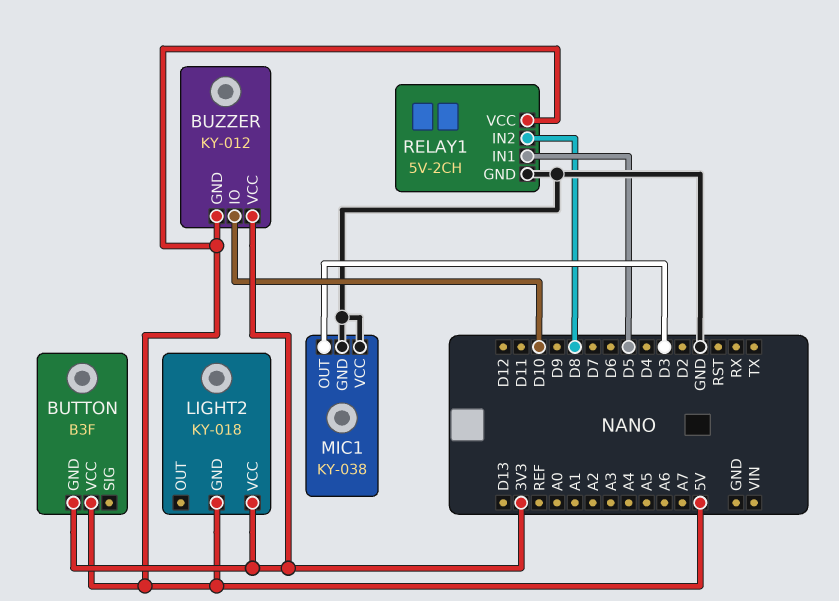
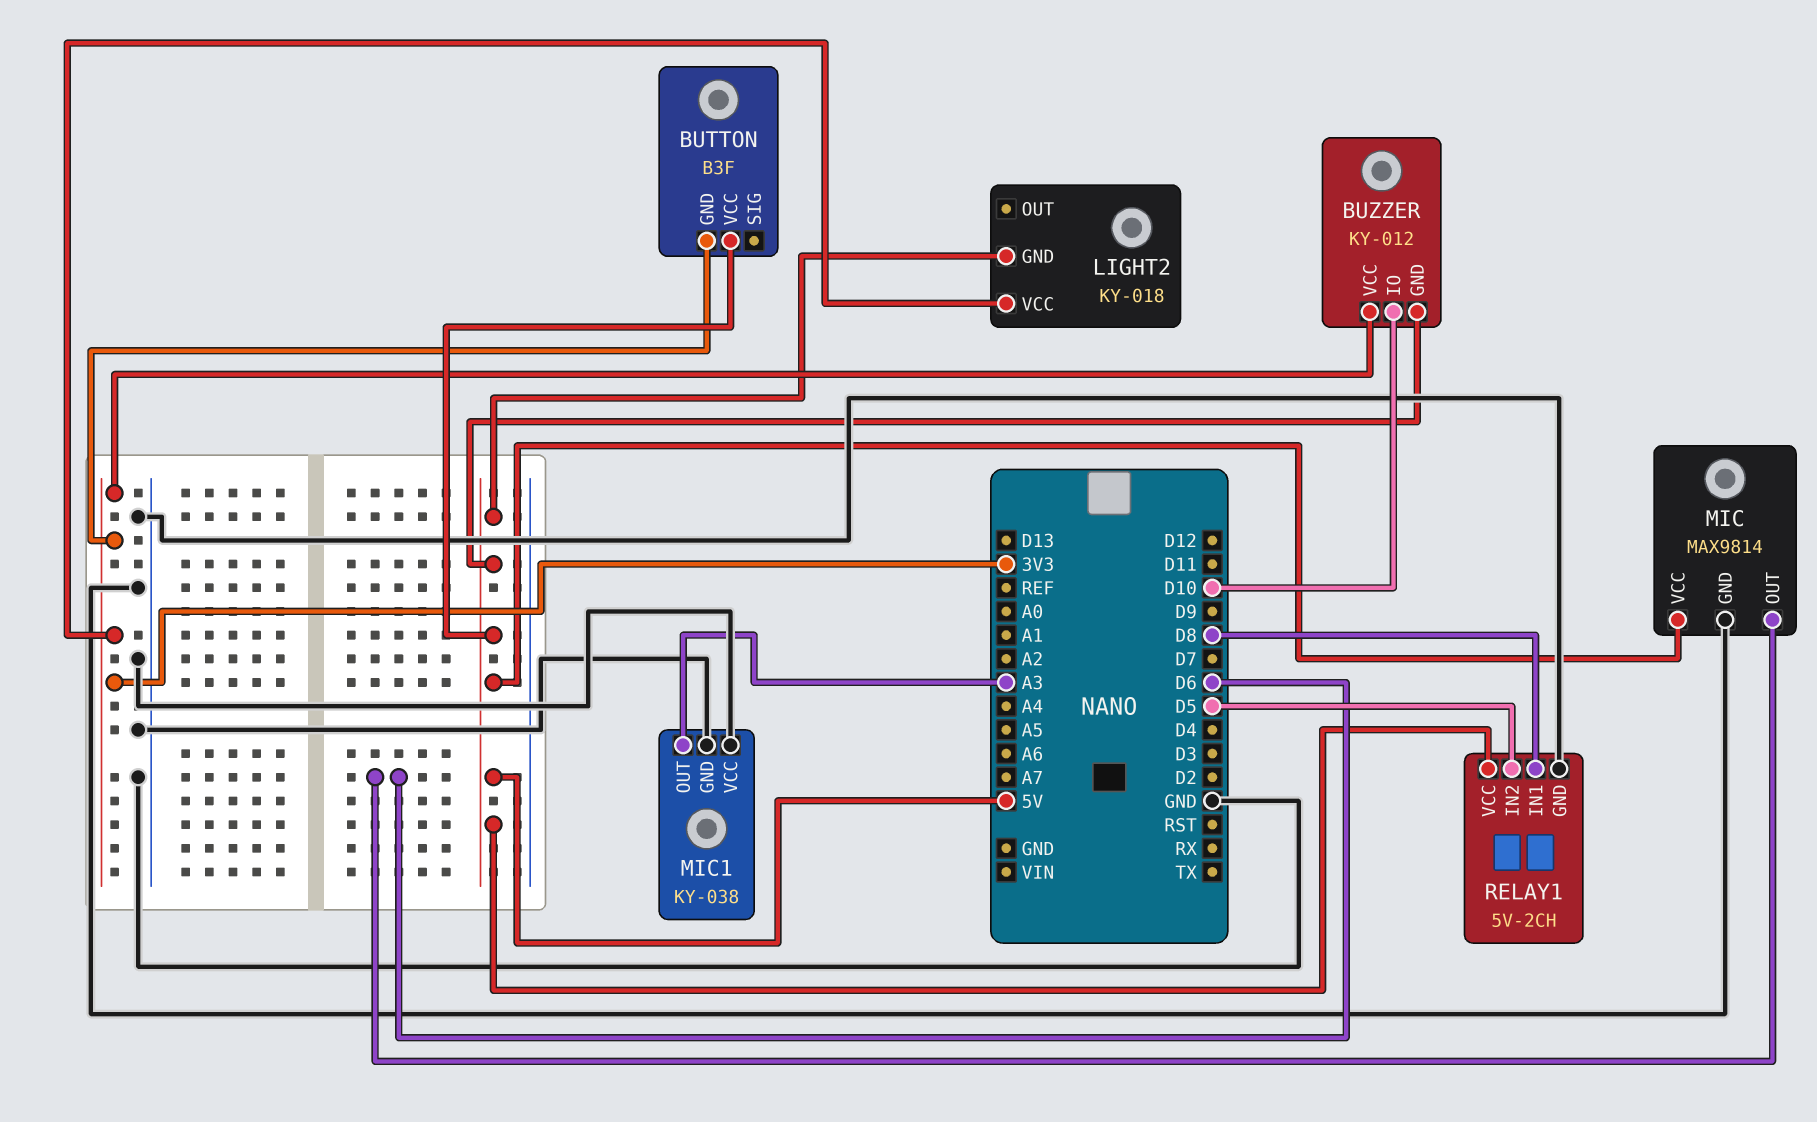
MIC: none -> MAX9814
MIC pin GND: none -> GND
MIC pin OUT: none -> D6
MIC pin VCC: none -> 5V
MIC1 pin OUT: D3 -> A3
RELAY1 pin IN1: D5 -> D8
RELAY1 pin IN2: D8 -> D5

